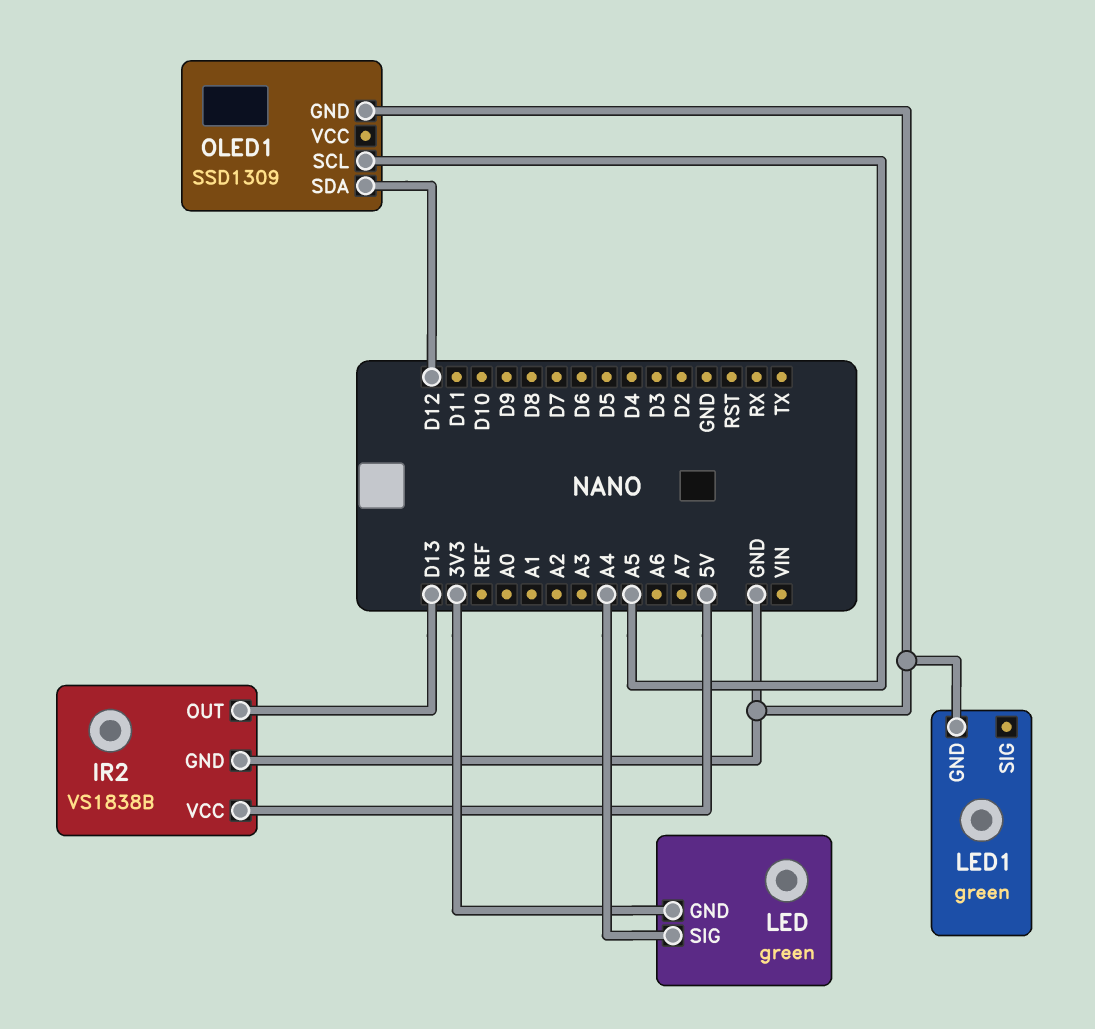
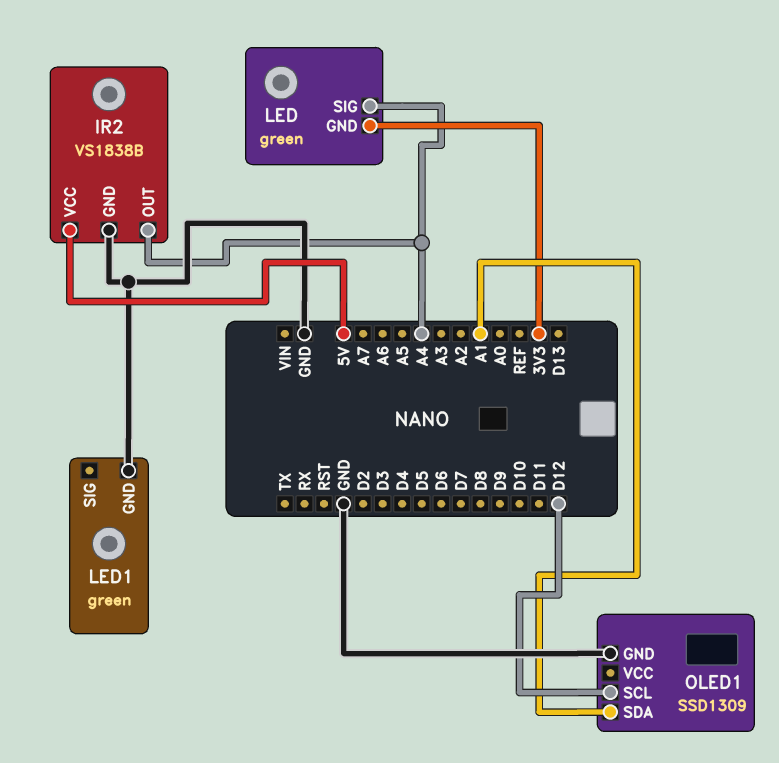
IR2 pin OUT: D13 -> A4
OLED1 pin SCL: A5 -> D12
OLED1 pin SDA: D12 -> A1

